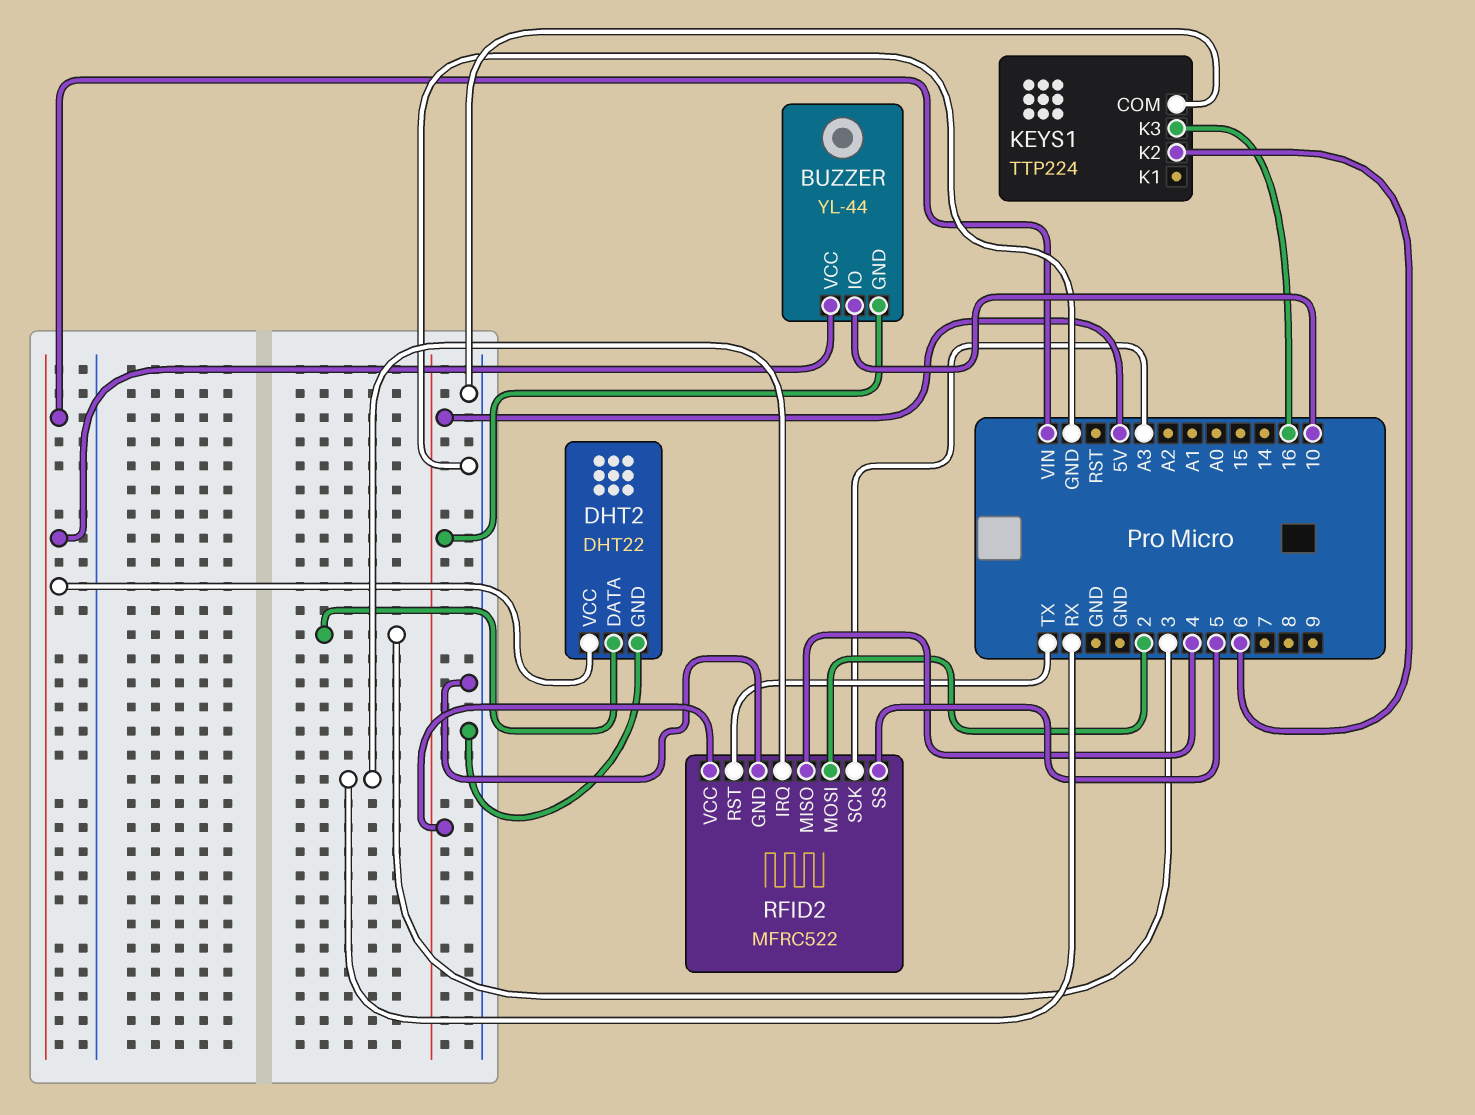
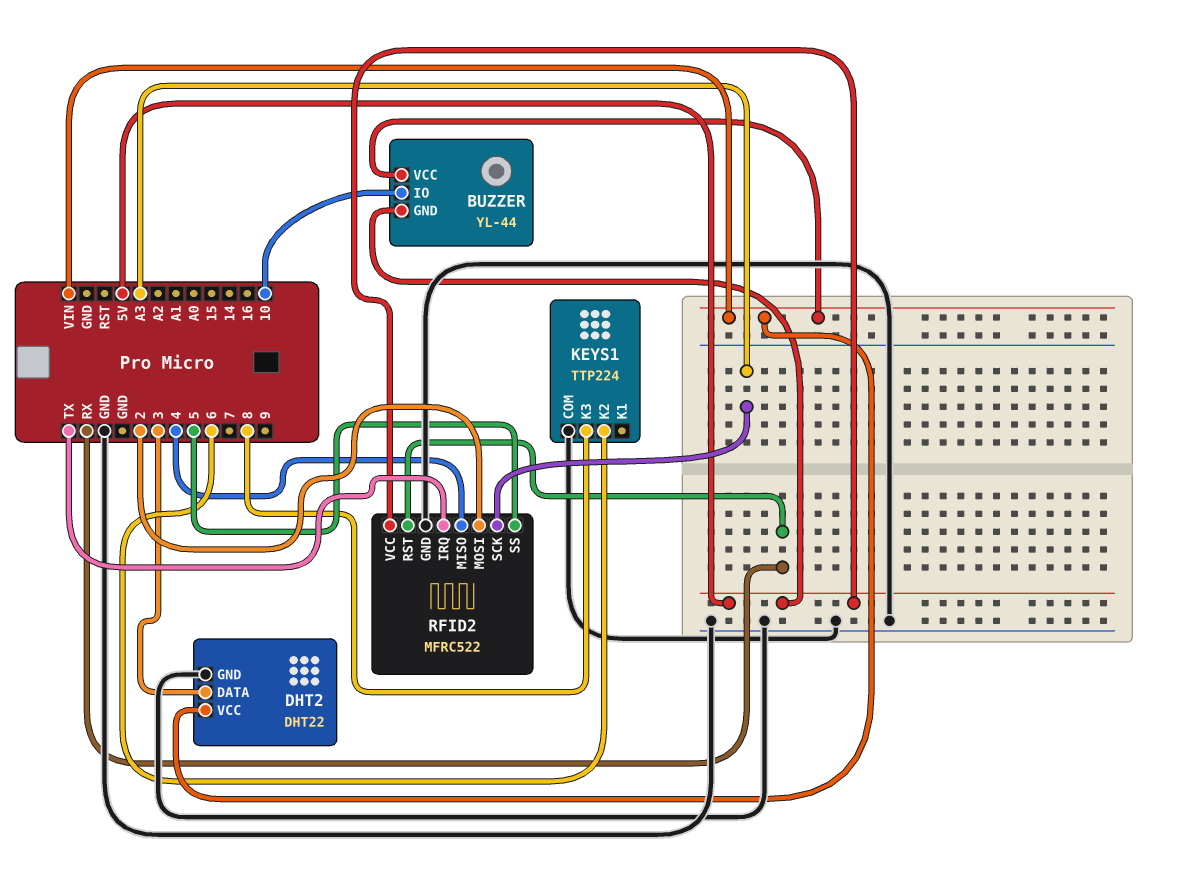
KEYS1 pin K3: 16 -> 8
RFID2 pin IRQ: RX -> TX
RFID2 pin RST: TX -> RX

